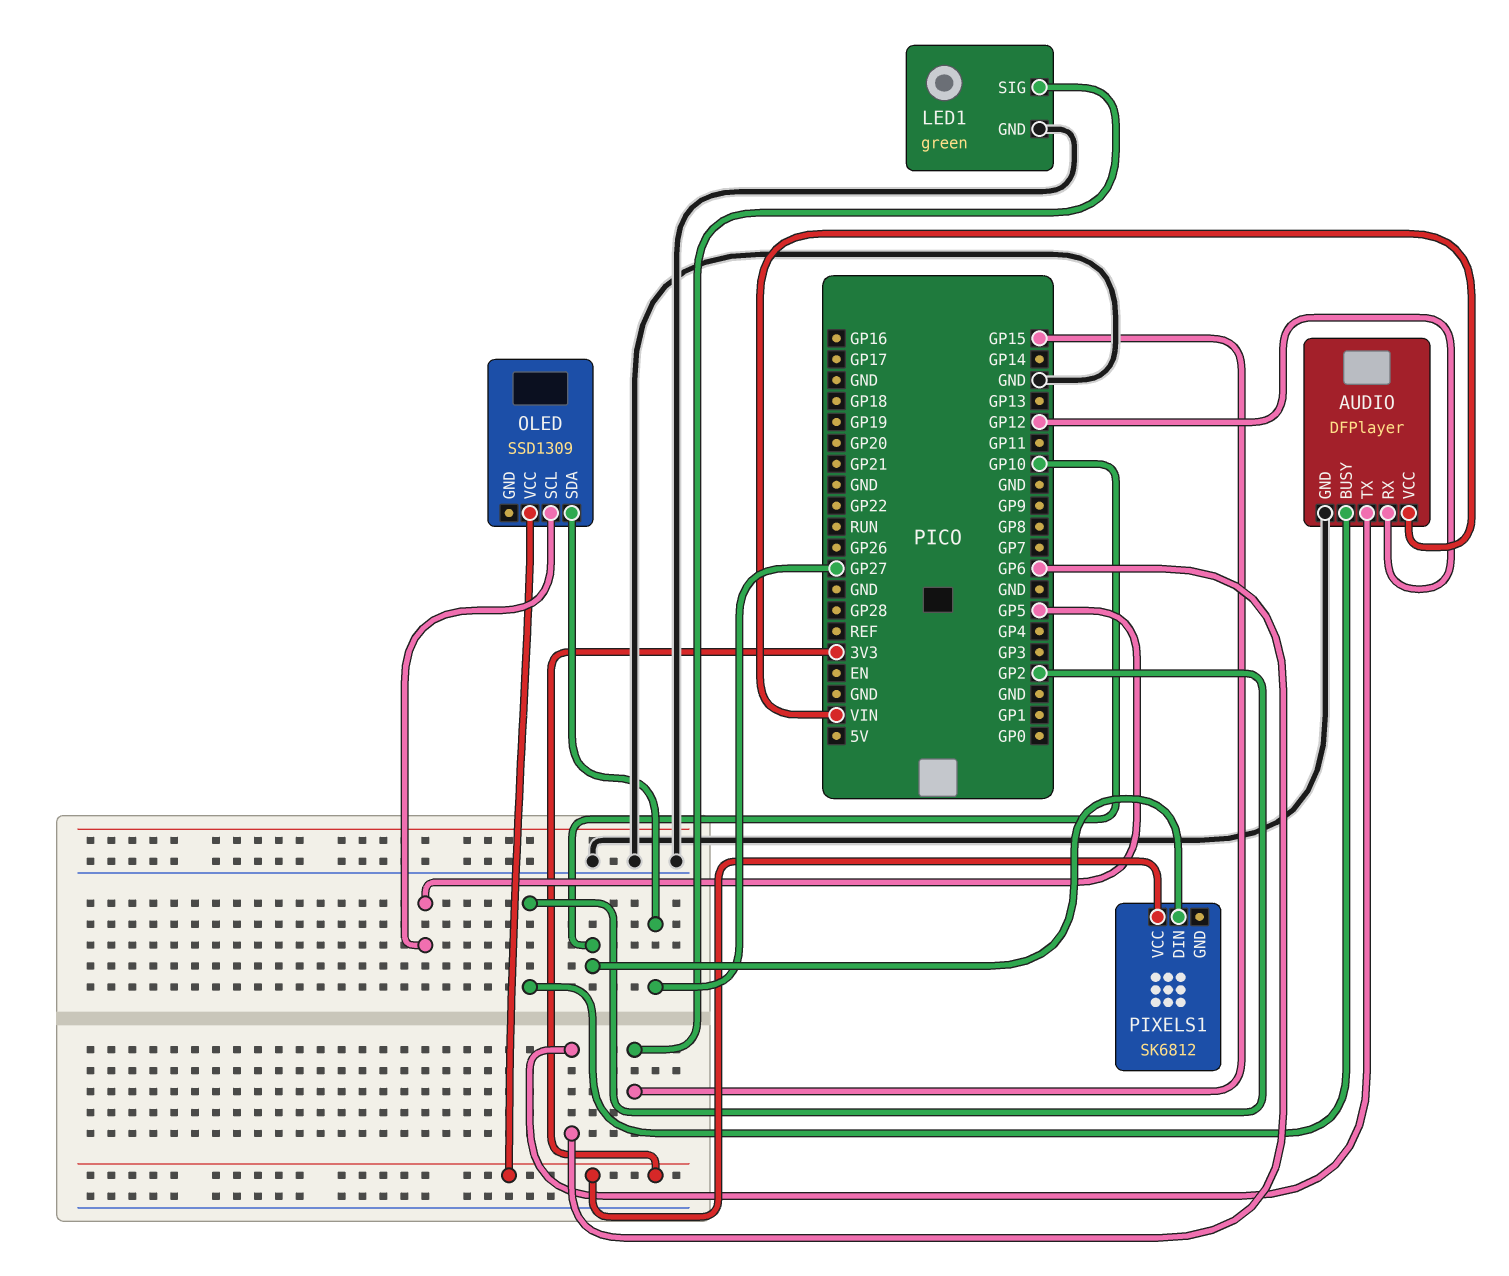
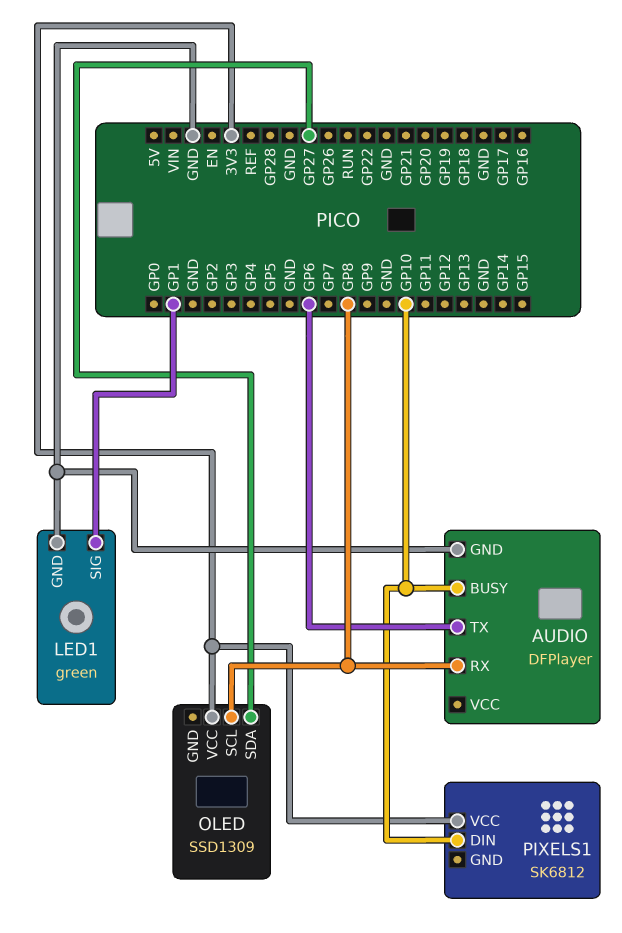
AUDIO pin BUSY: GP2 -> GP10
AUDIO pin RX: GP12 -> GP8
AUDIO pin VCC: VIN -> none
LED1 pin SIG: GP15 -> GP1
OLED pin SCL: GP5 -> GP8

